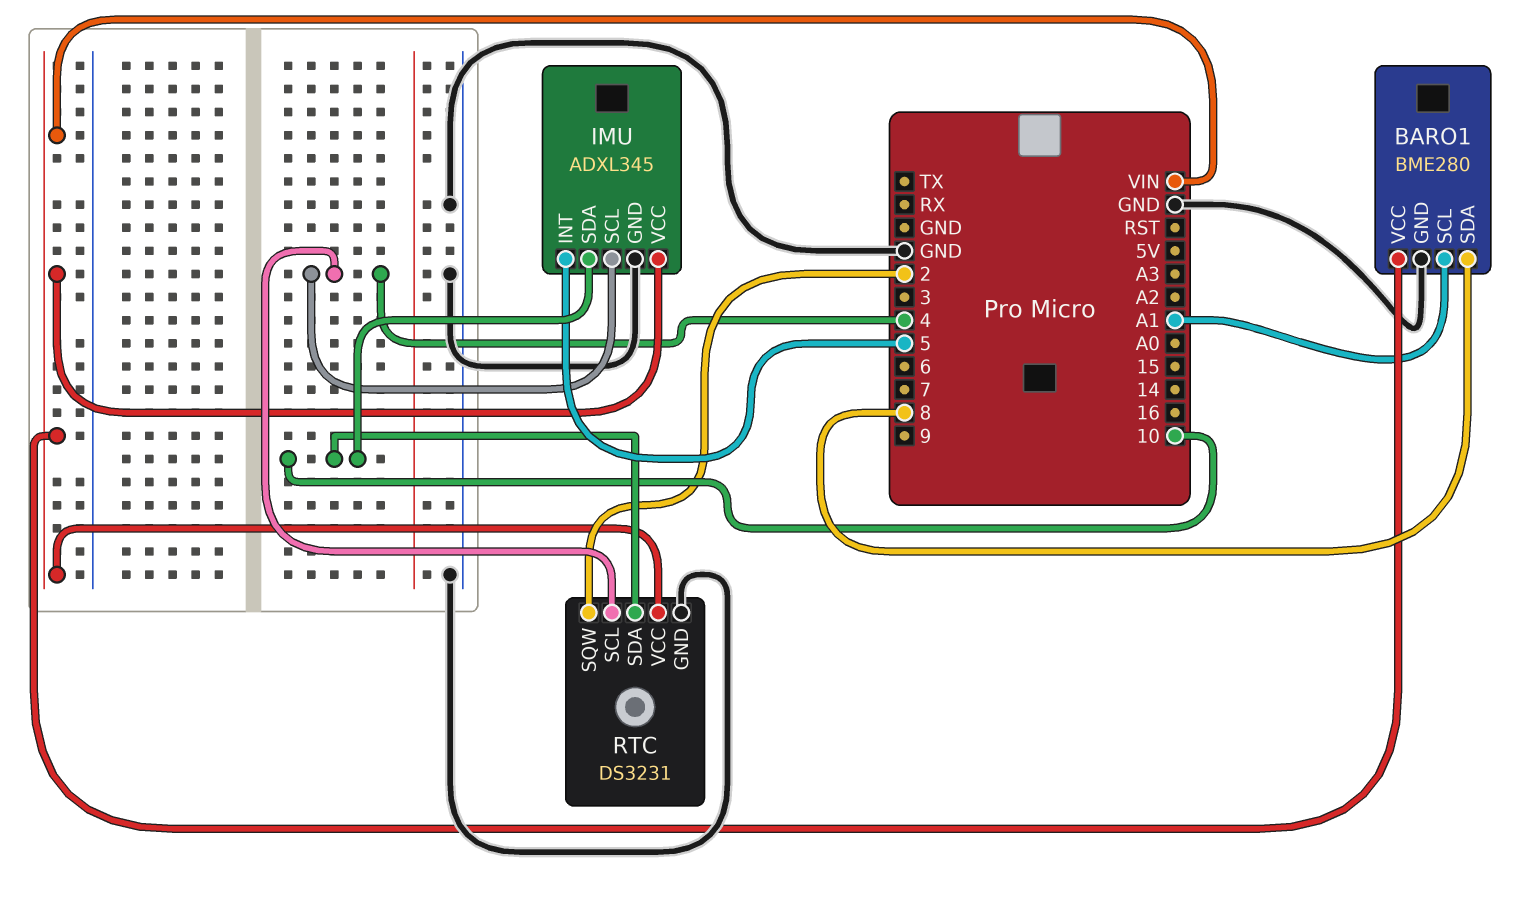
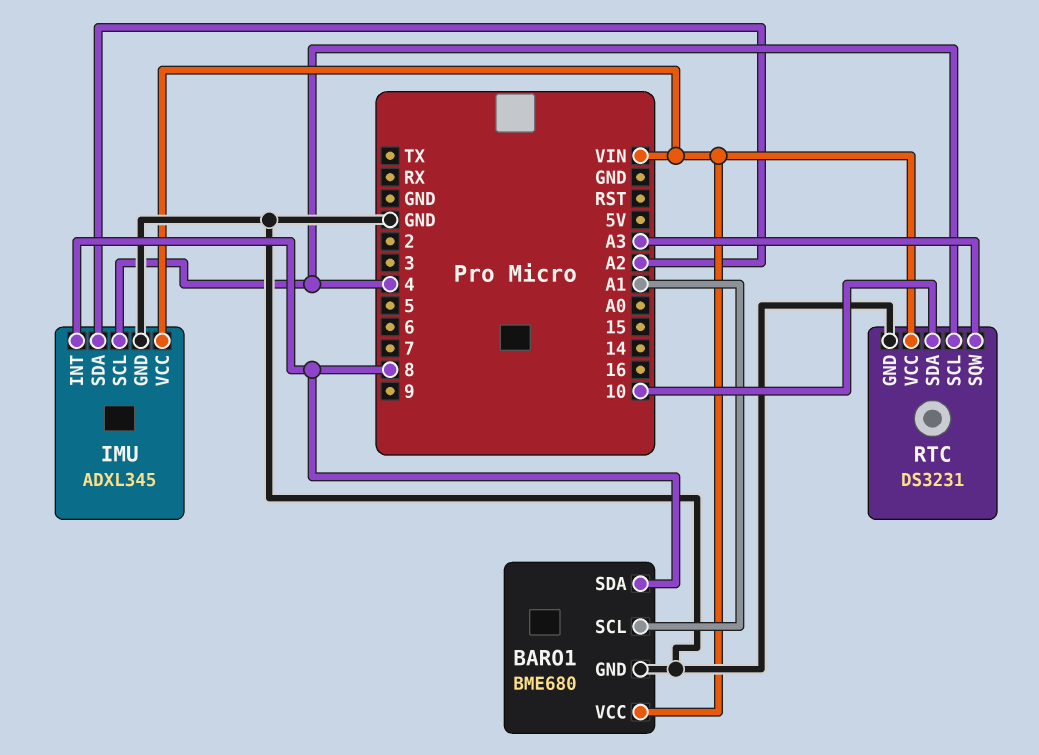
BARO1: BME280 -> BME680
IMU pin INT: 5 -> 8
IMU pin SDA: 10 -> A2
RTC pin SQW: 2 -> A3

